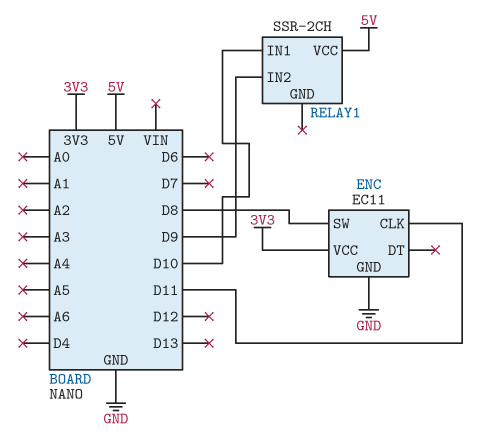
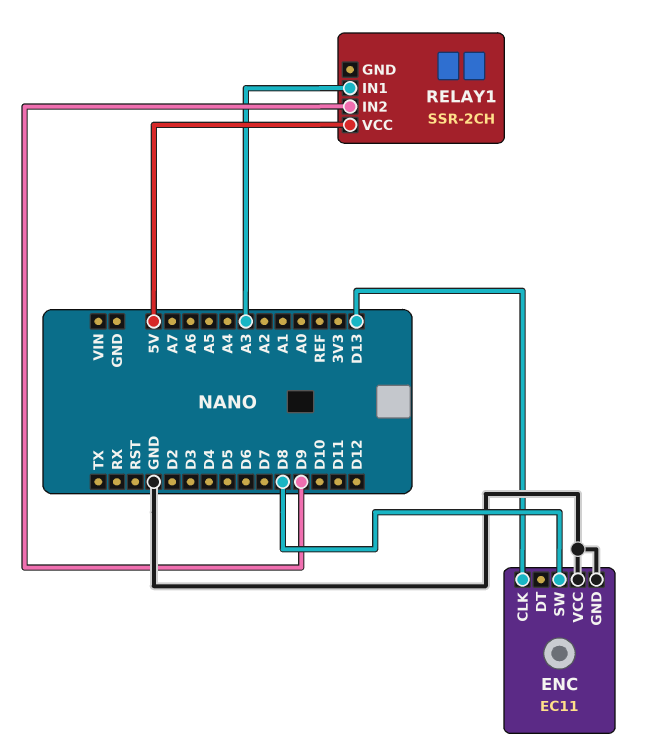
ENC pin CLK: D11 -> D13
ENC pin VCC: 3V3 -> GND
RELAY1 pin IN1: D10 -> A3

